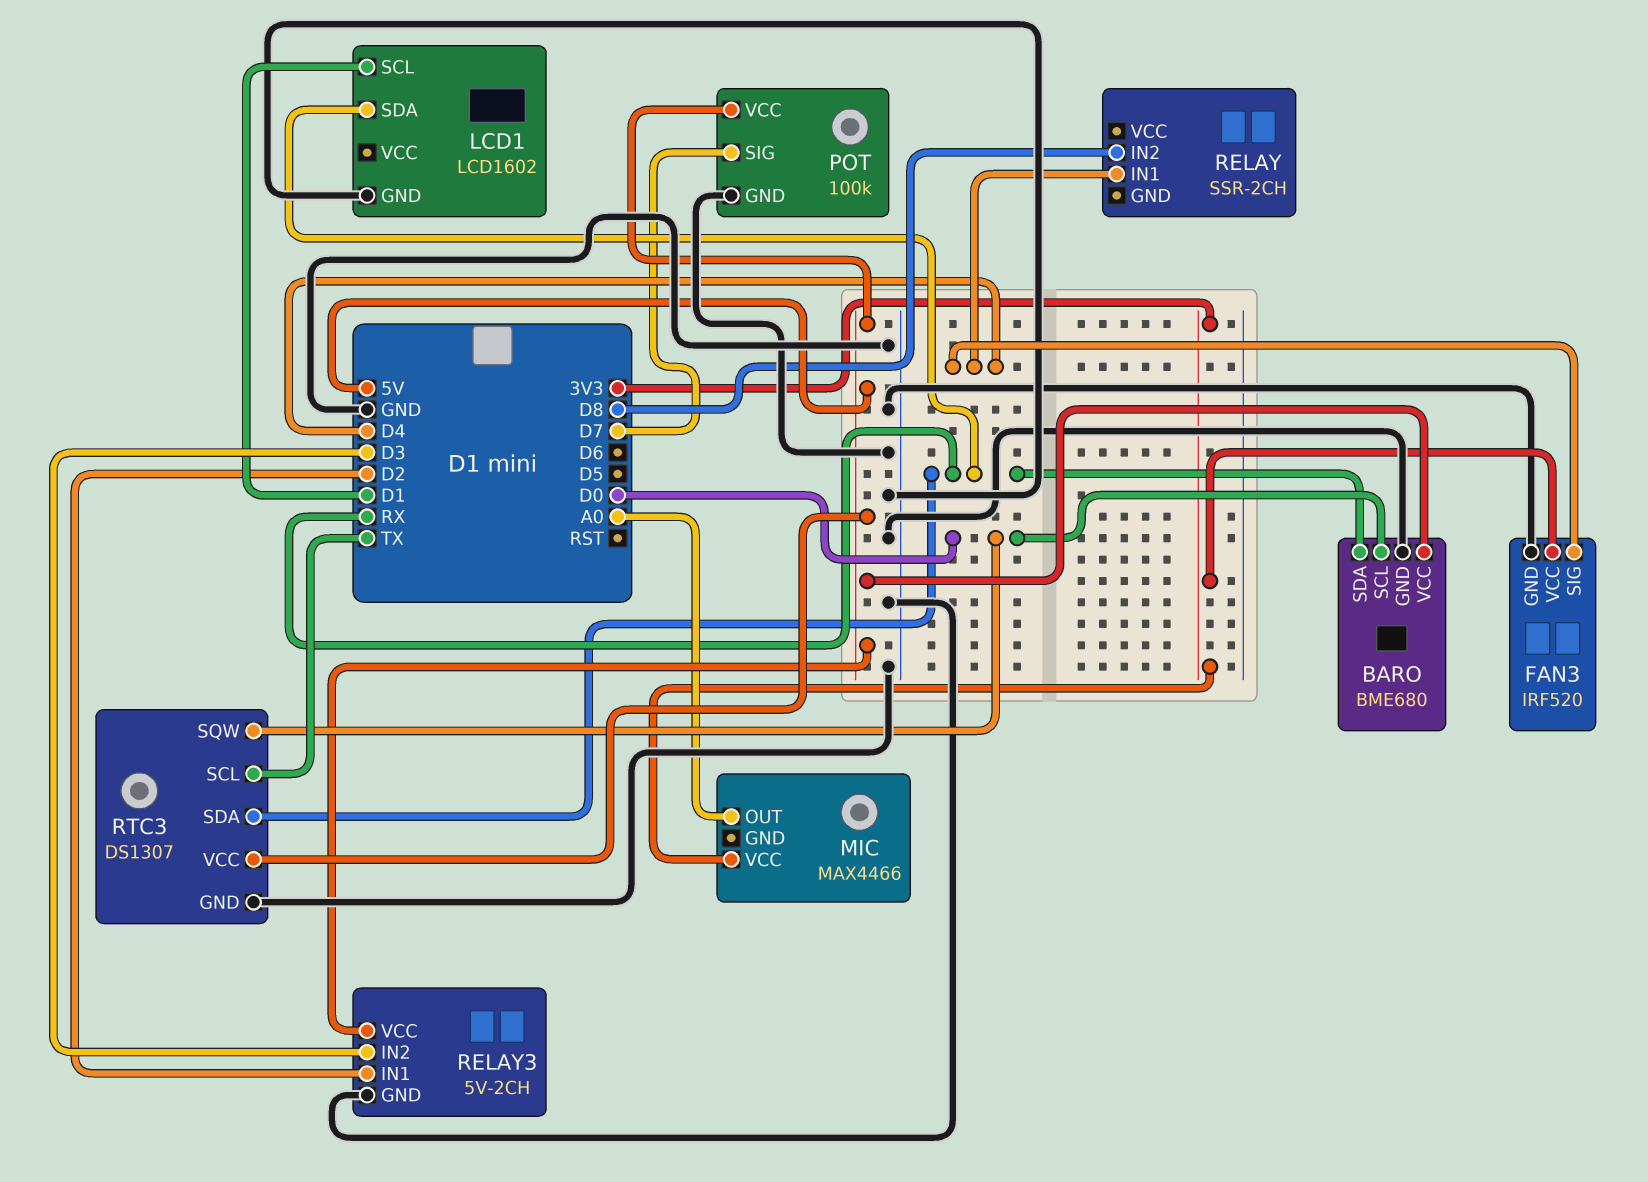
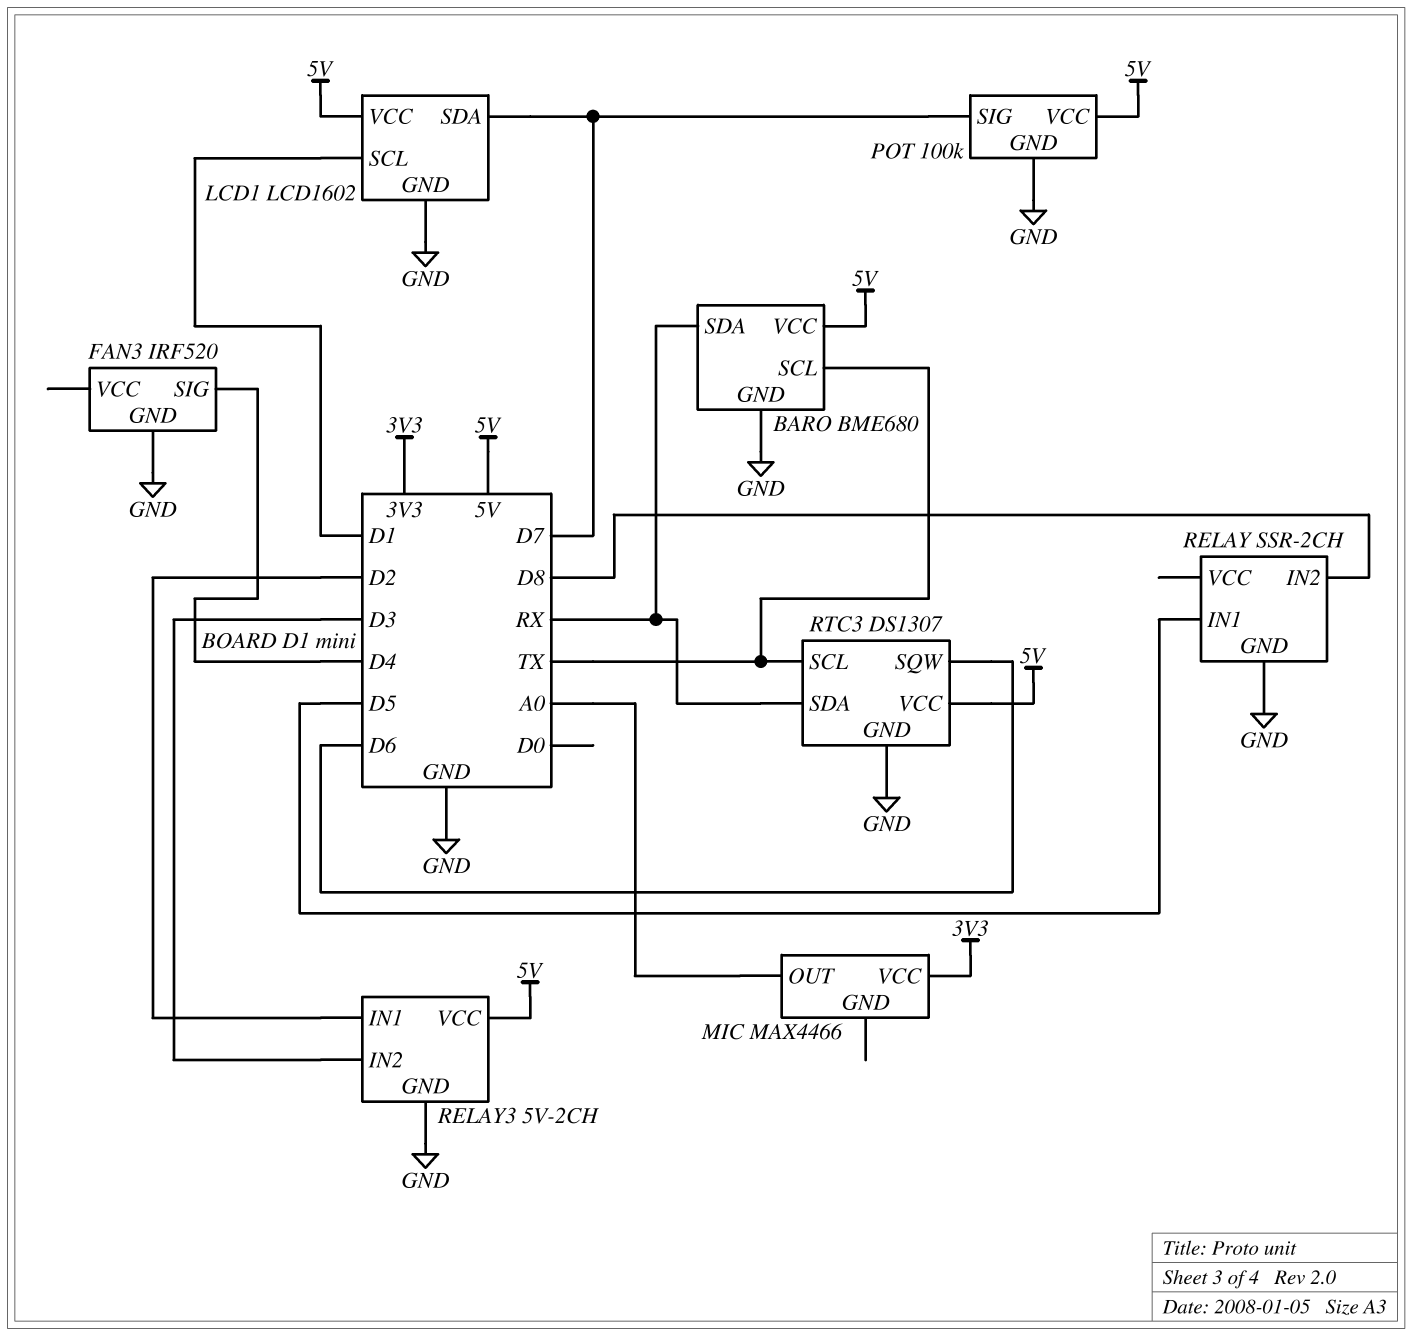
BARO pin SCL: D0 -> TX
FAN3 pin VCC: 3V3 -> none
LCD1 pin SDA: RX -> D7
LCD1 pin VCC: none -> 5V
RELAY pin GND: none -> GND
RELAY pin IN1: D4 -> D5
RTC3 pin SQW: D0 -> D6

